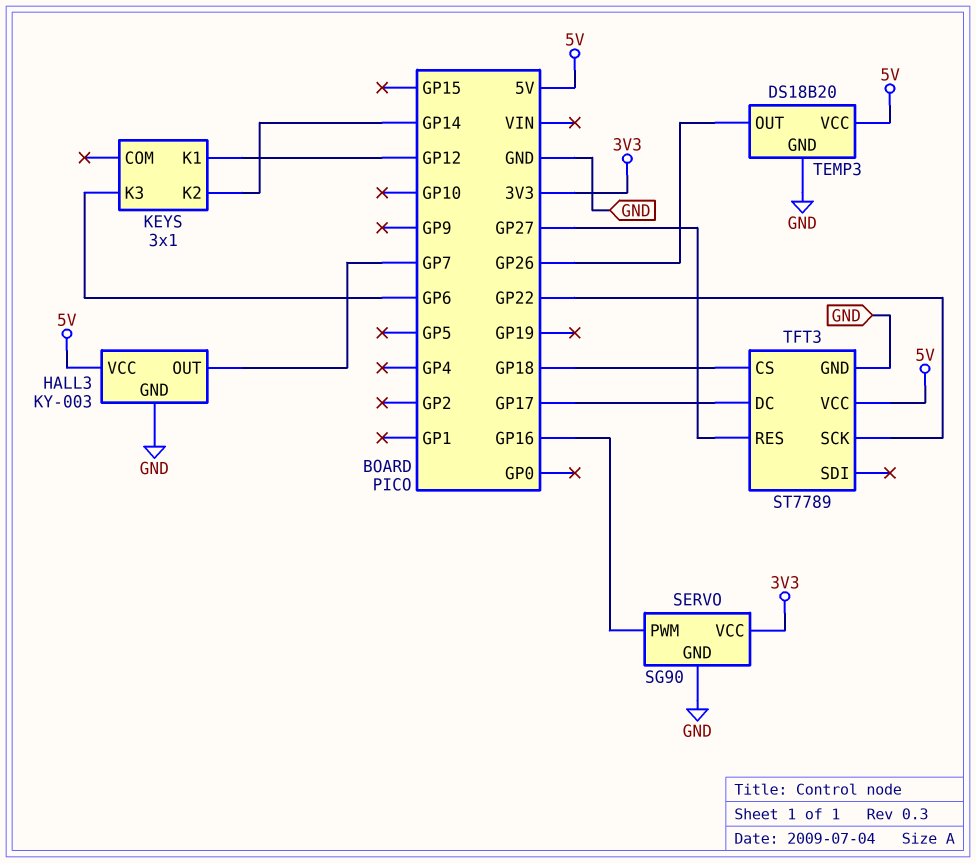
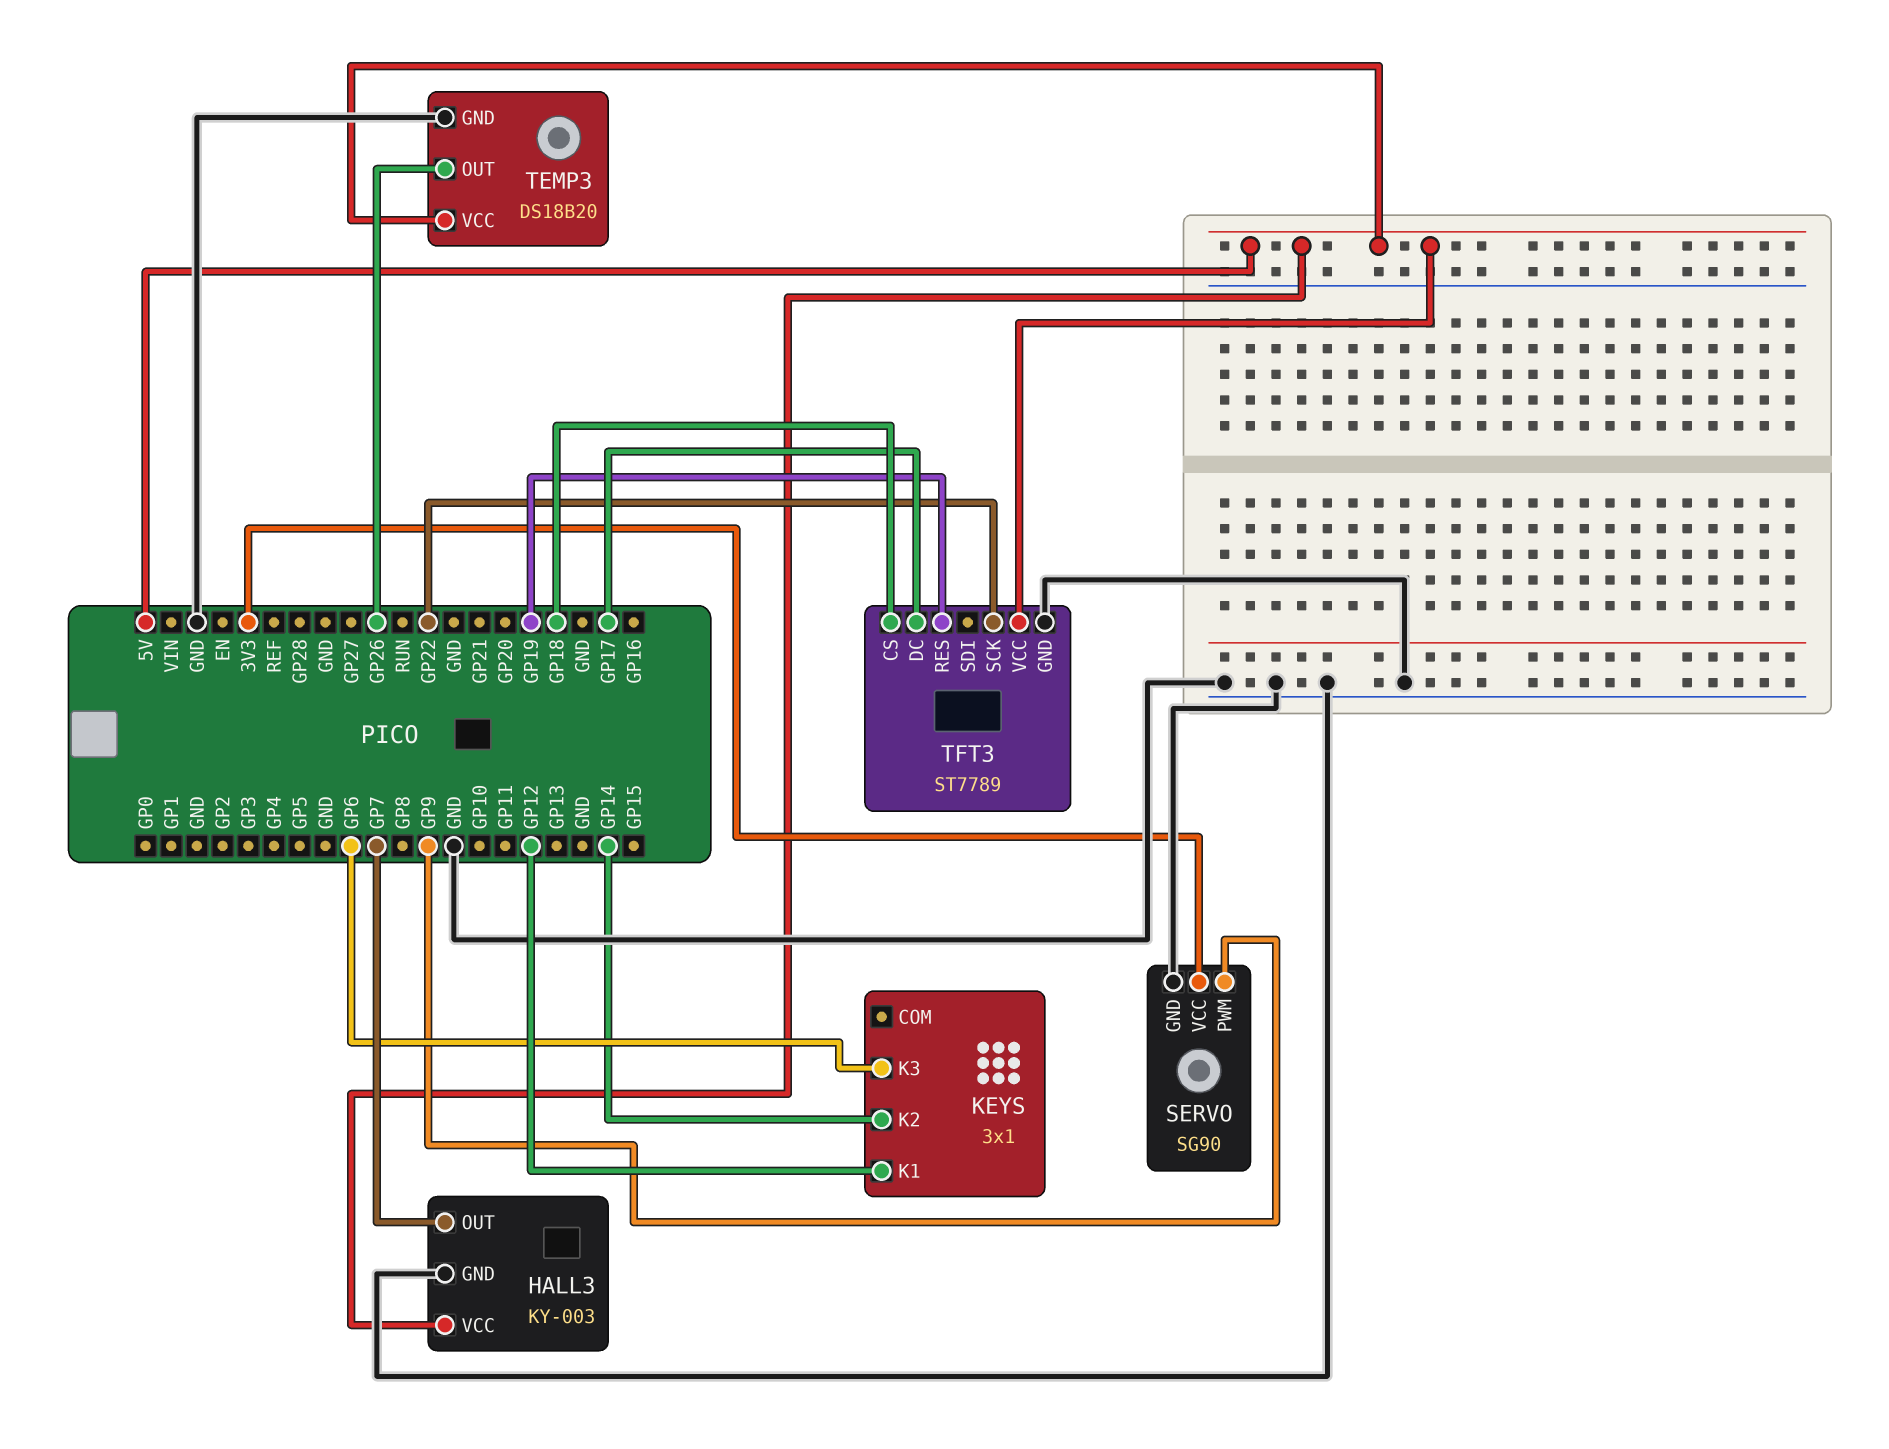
SERVO pin PWM: GP16 -> GP9
TFT3 pin RES: GP27 -> GP19

